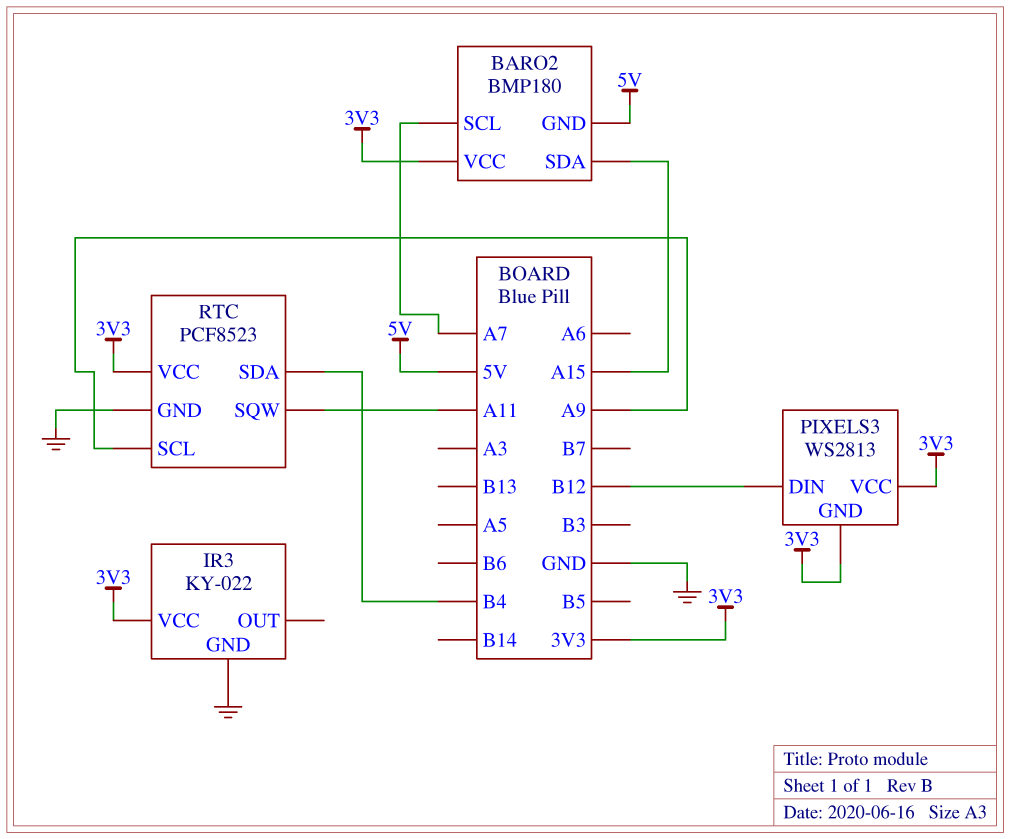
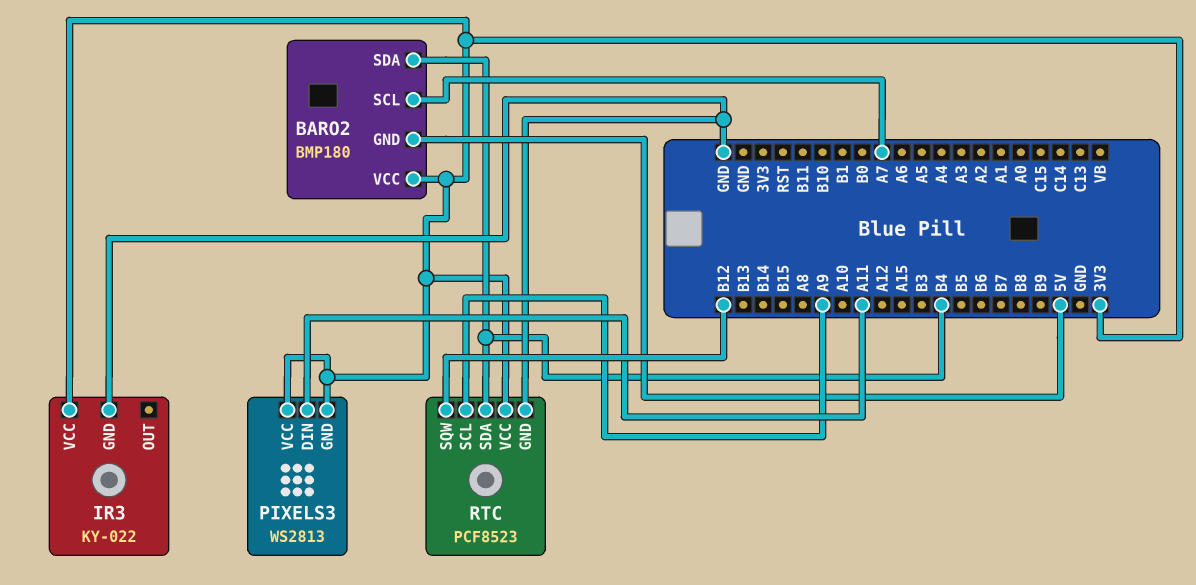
BARO2 pin SDA: A15 -> B4
PIXELS3 pin DIN: B12 -> A11
RTC pin SQW: A11 -> B12

